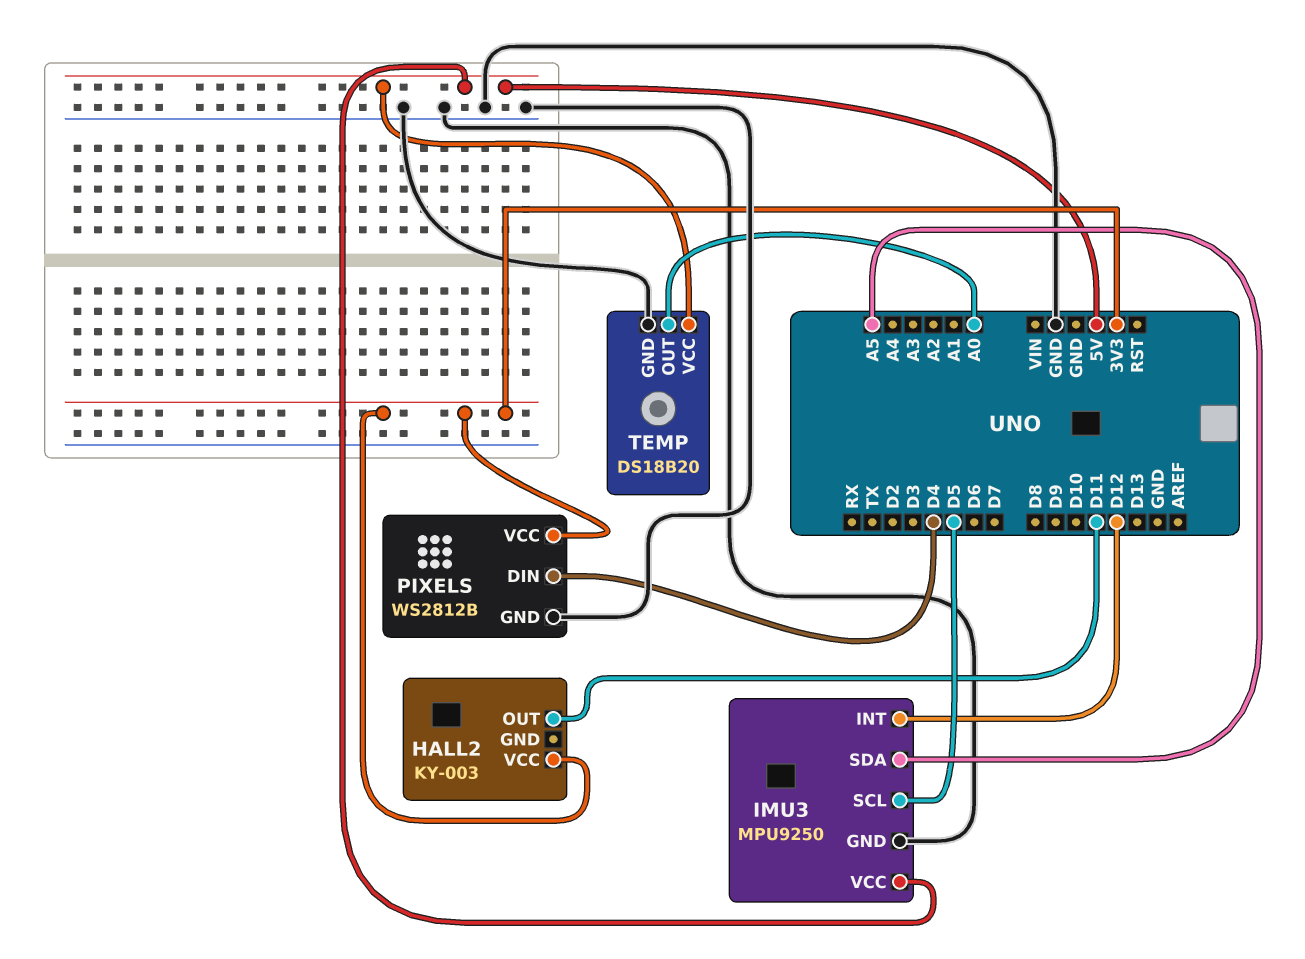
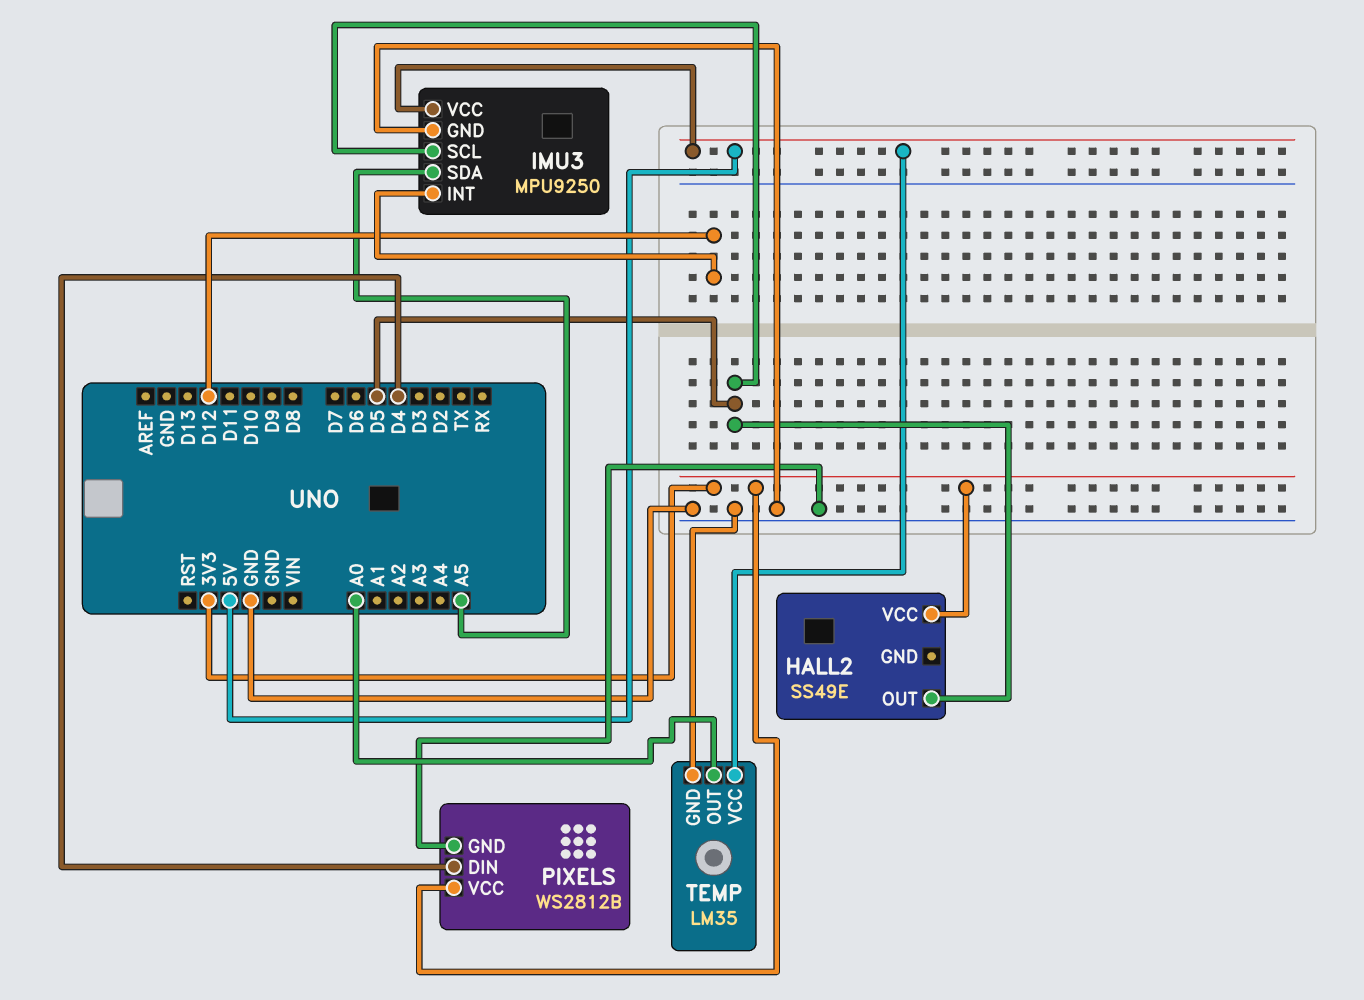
HALL2: KY-003 -> SS49E
HALL2 pin OUT: D11 -> D5
TEMP: DS18B20 -> LM35

